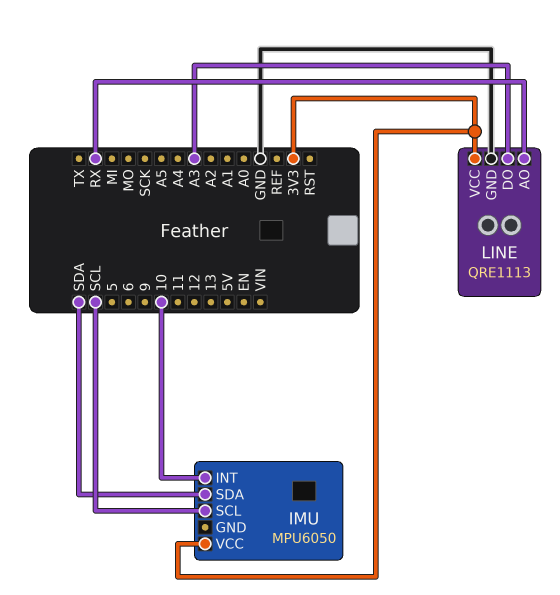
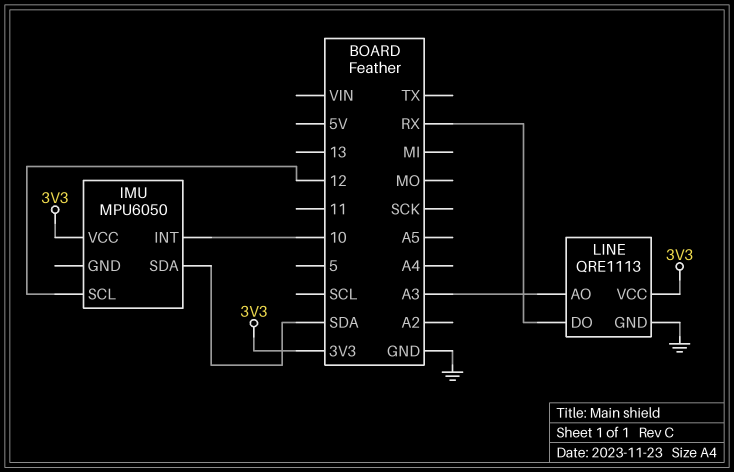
IMU pin SCL: SCL -> 12
LINE pin AO: RX -> A3
LINE pin DO: A3 -> RX

